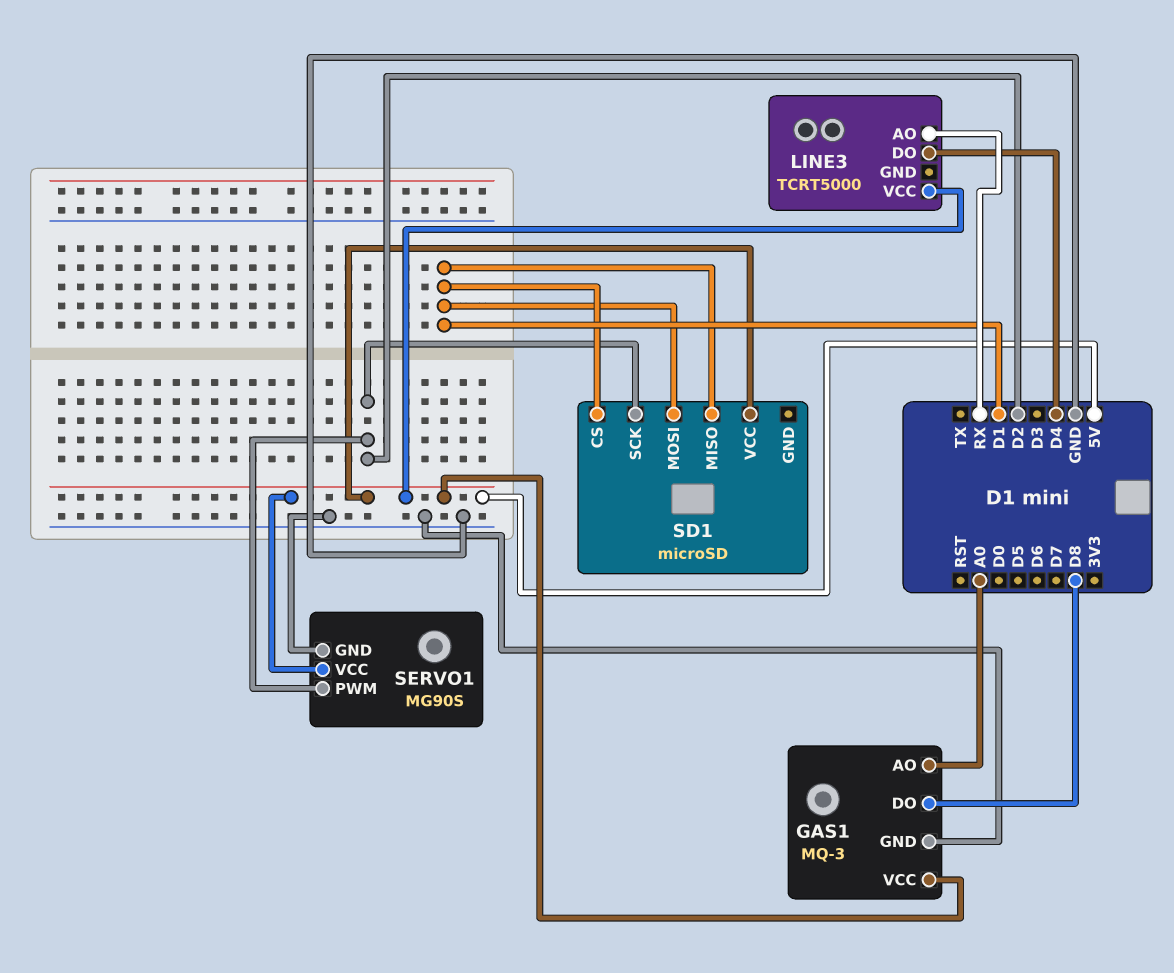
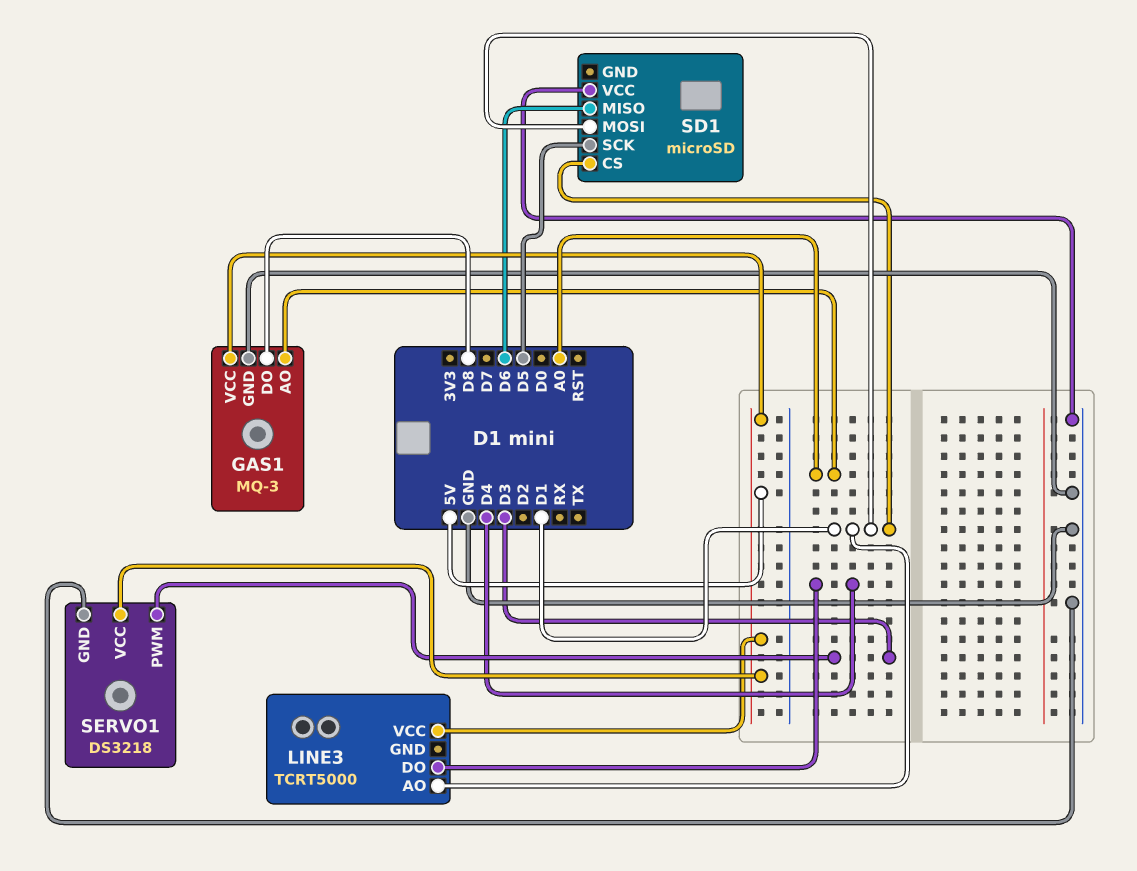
LINE3 pin AO: RX -> D1
SD1 pin MISO: D1 -> D6
SD1 pin SCK: D2 -> D5
SD1 pin VCC: 5V -> GND
SERVO1: MG90S -> DS3218
SERVO1 pin PWM: D2 -> D3

